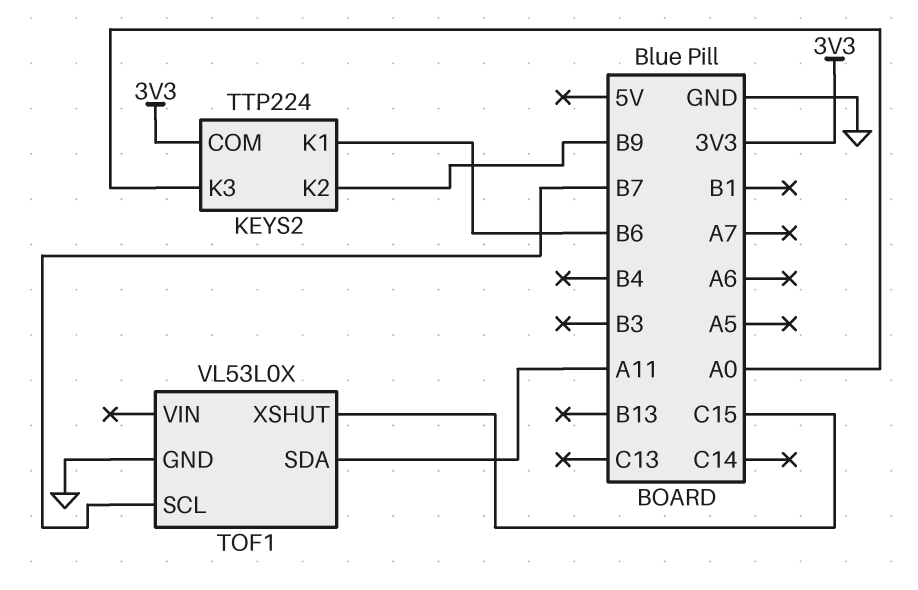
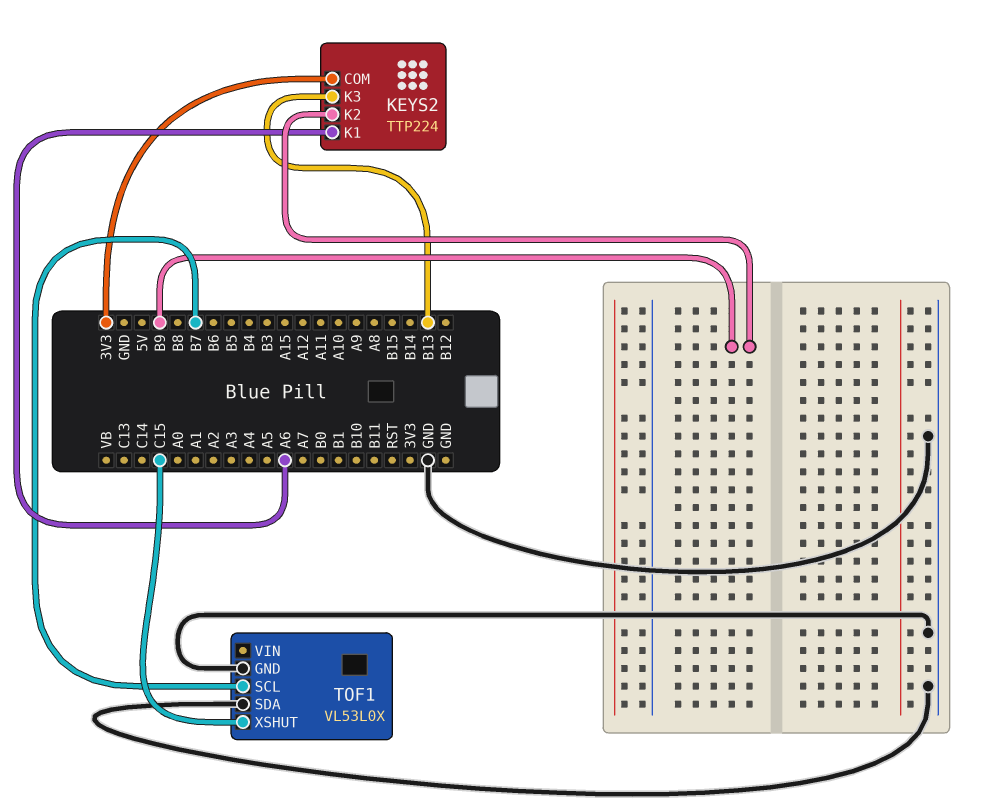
KEYS2 pin K1: B6 -> A6
KEYS2 pin K3: A0 -> B13
TOF1 pin SDA: A11 -> GND

